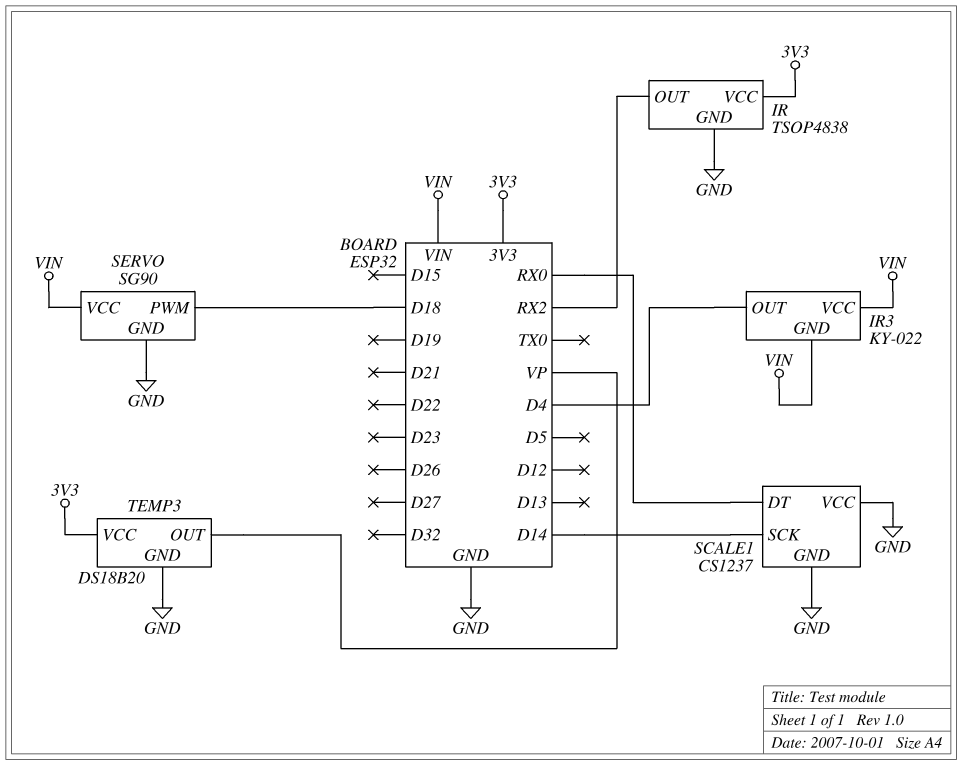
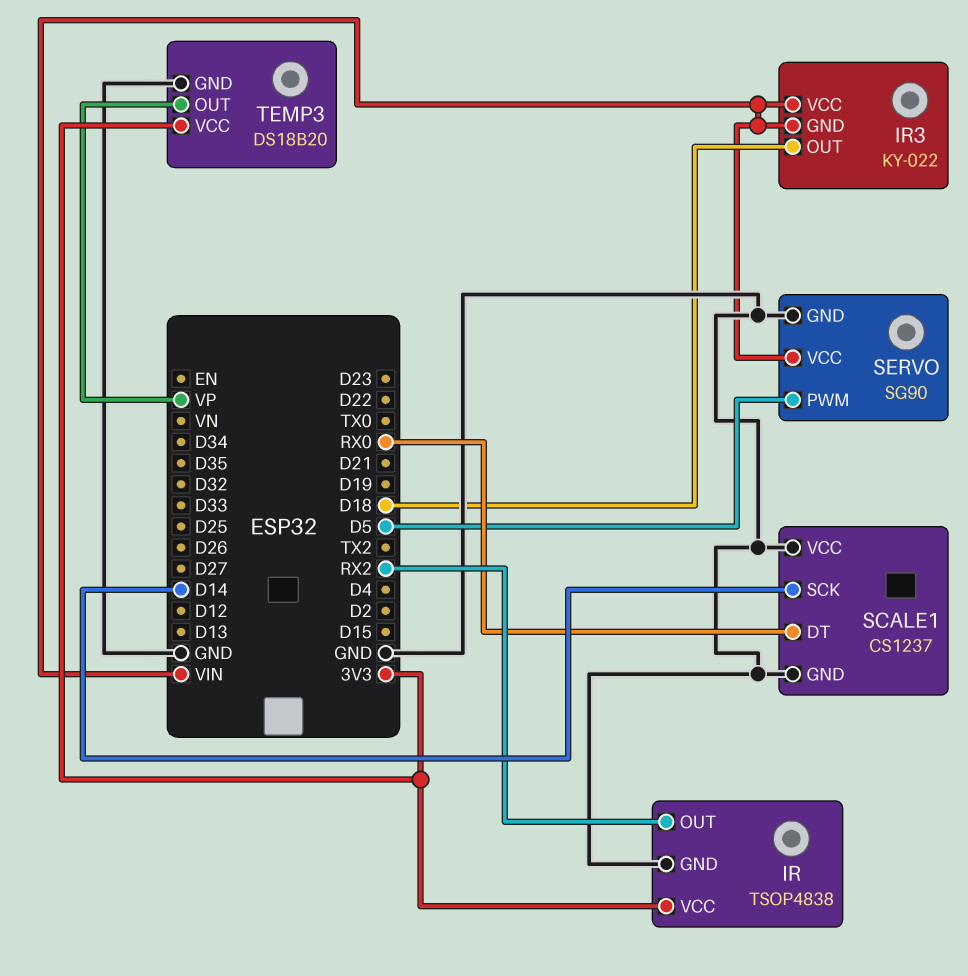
IR3 pin OUT: D4 -> D18
SERVO pin PWM: D18 -> D5

